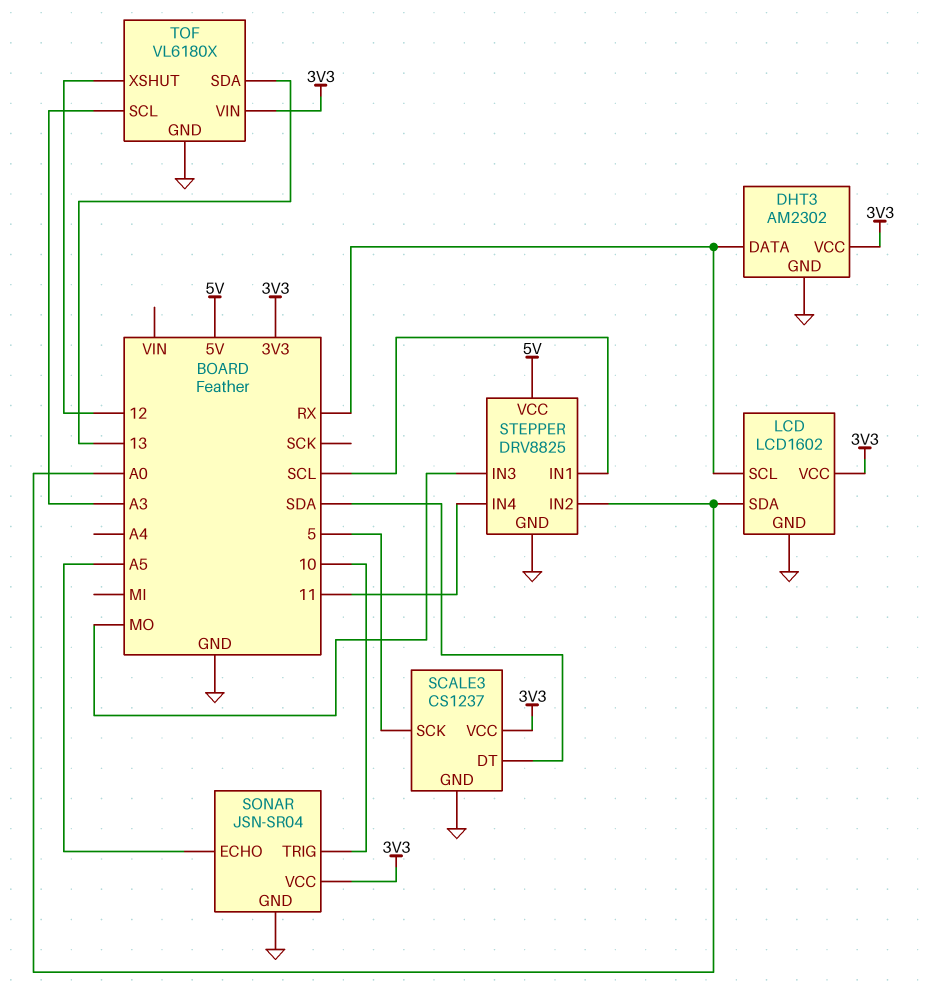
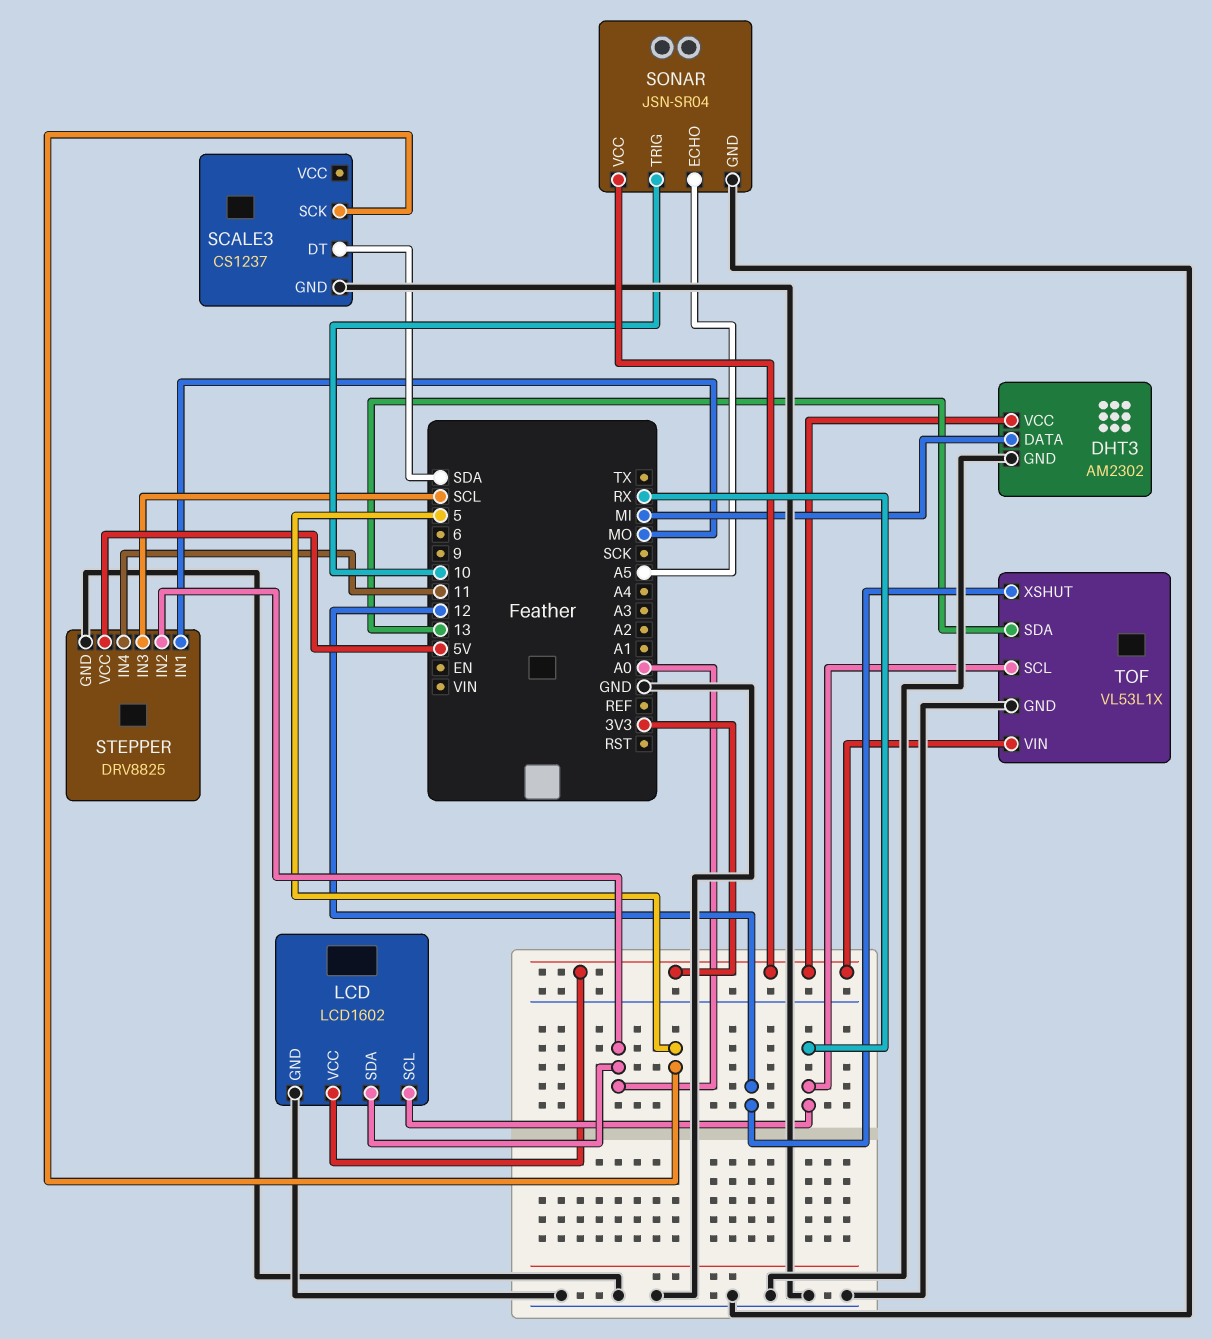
DHT3 pin DATA: RX -> MI
SCALE3 pin VCC: 3V3 -> none
STEPPER pin IN1: SCL -> MO
STEPPER pin IN3: MO -> SCL
TOF: VL6180X -> VL53L1X
TOF pin SCL: A3 -> RX

